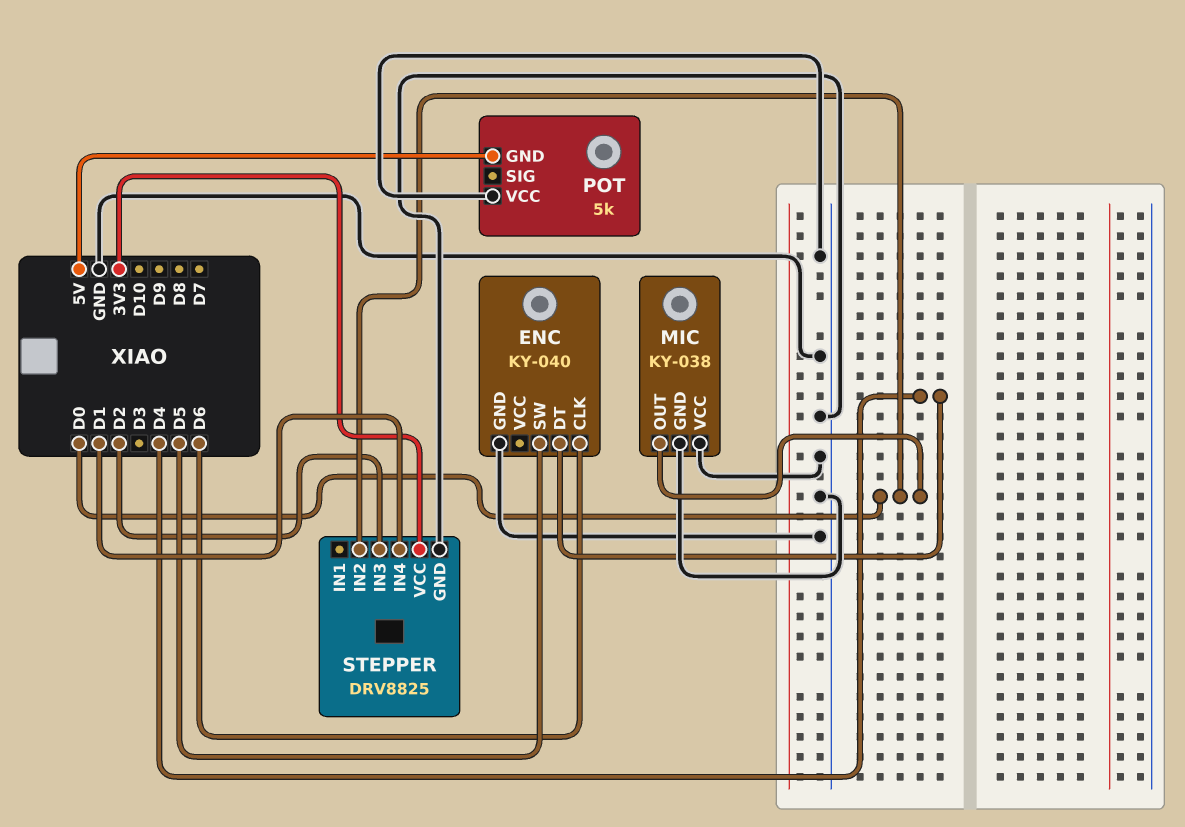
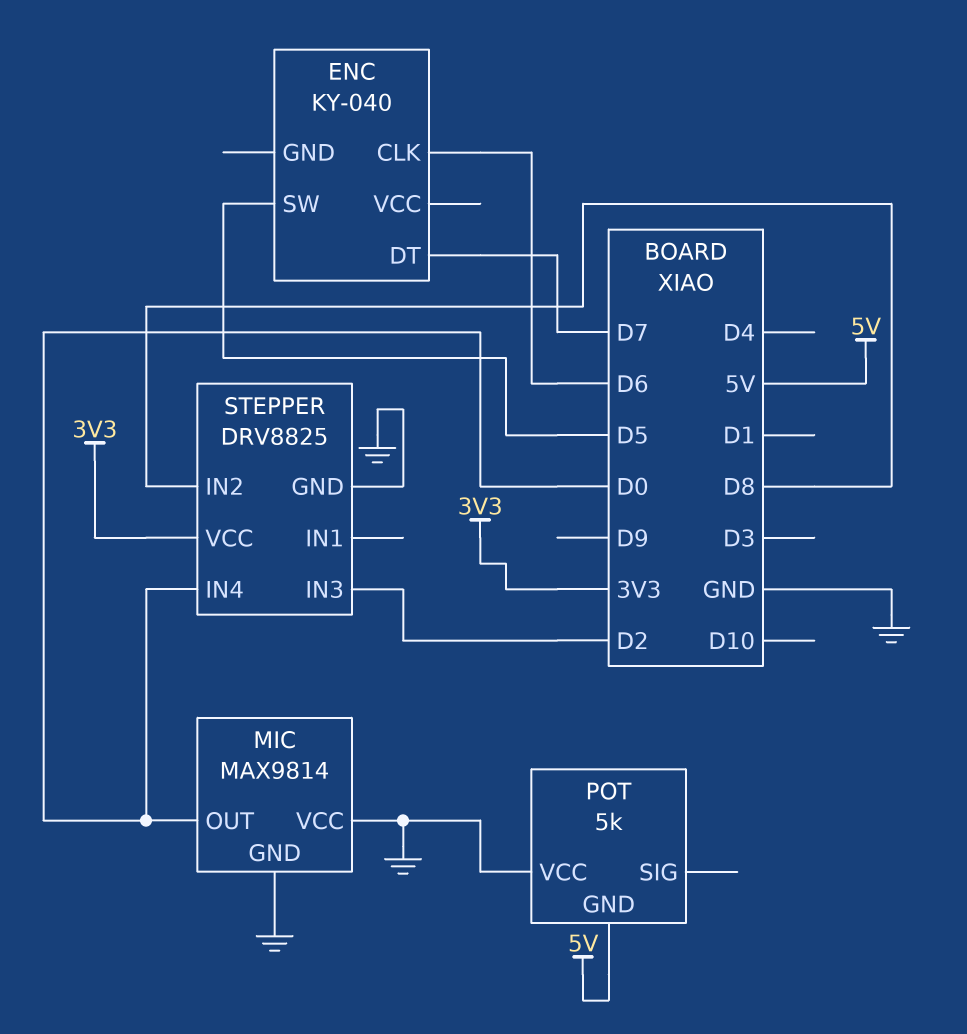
ENC pin DT: D4 -> D7
ENC pin GND: GND -> none
MIC: KY-038 -> MAX9814
STEPPER pin IN2: D0 -> D8
STEPPER pin IN4: D1 -> D0

